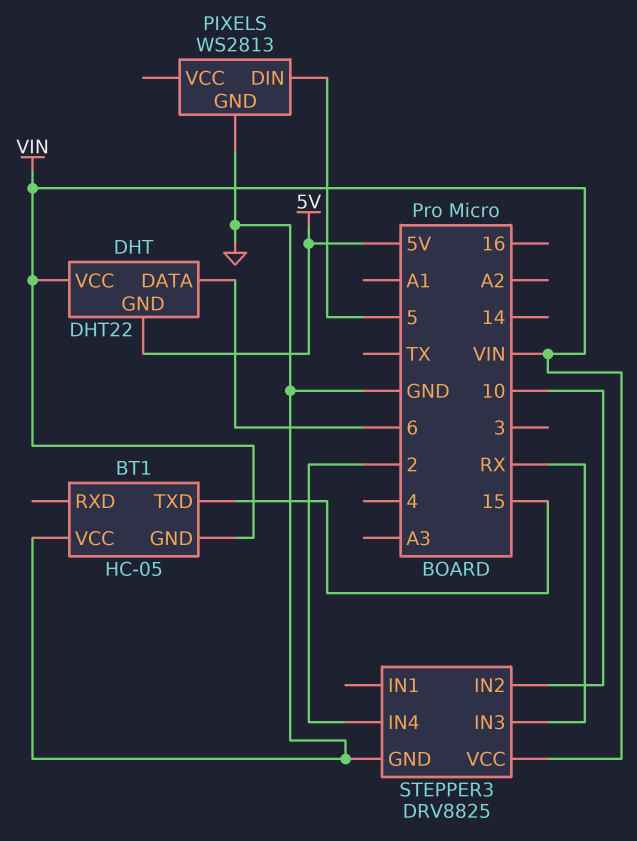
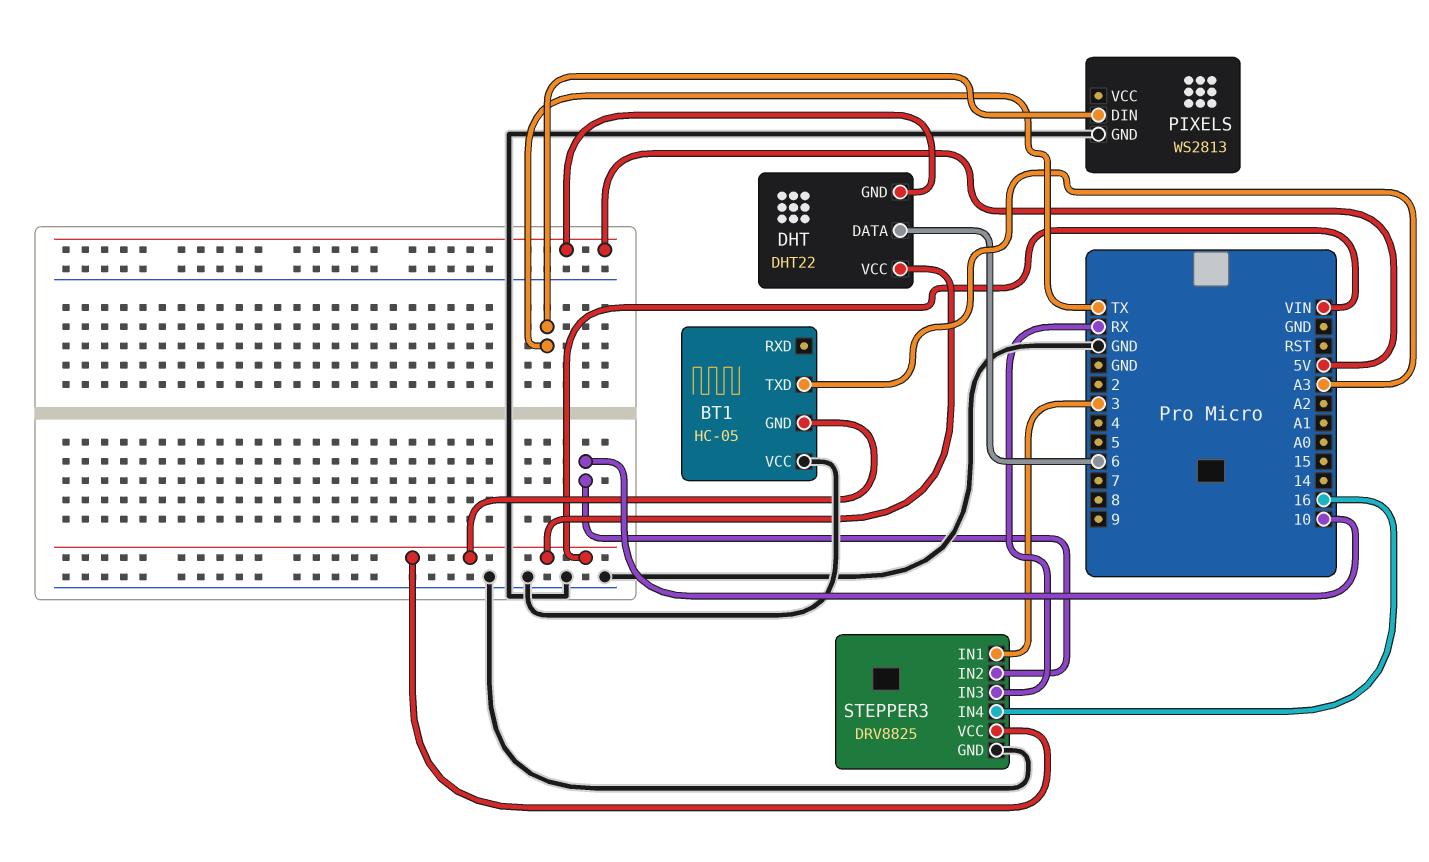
BT1 pin TXD: 15 -> A3
PIXELS pin DIN: 5 -> TX
STEPPER3 pin IN1: none -> 3
STEPPER3 pin IN4: 2 -> 16

